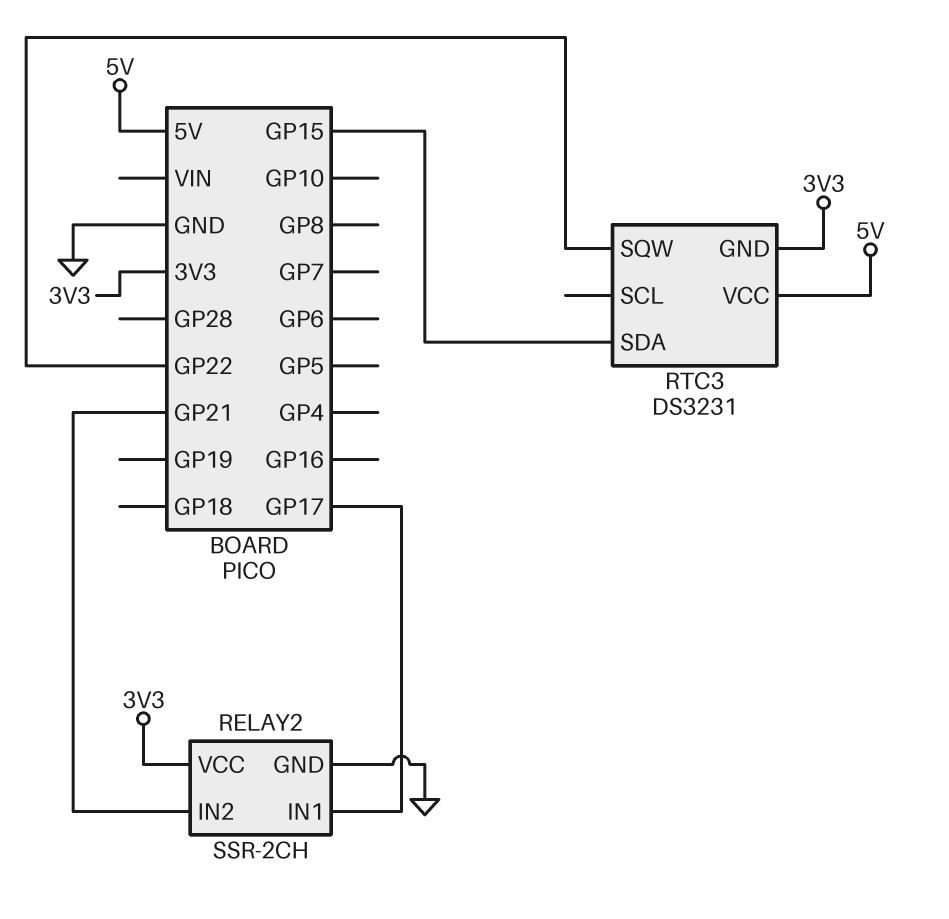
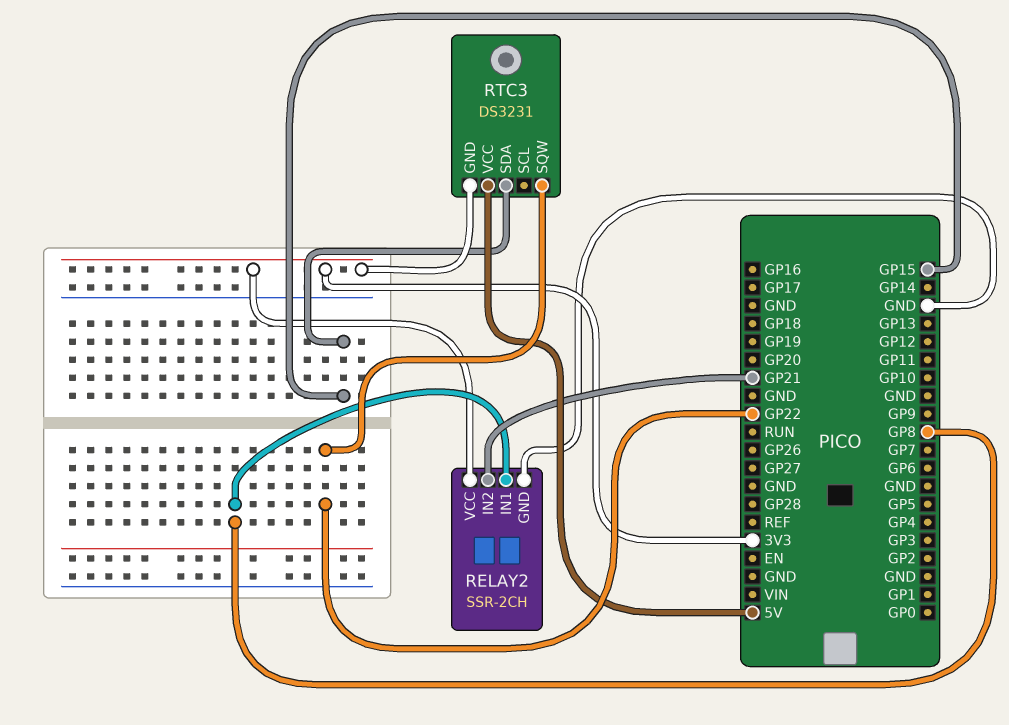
RELAY2 pin IN1: GP17 -> GP8

